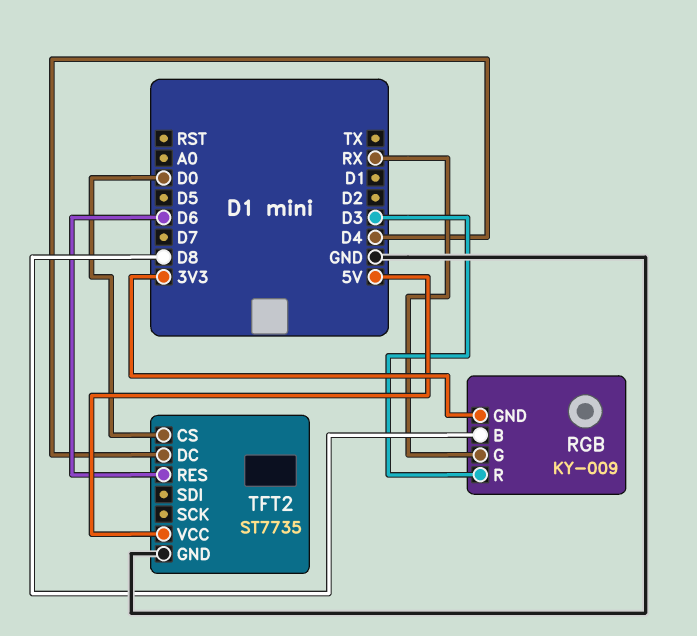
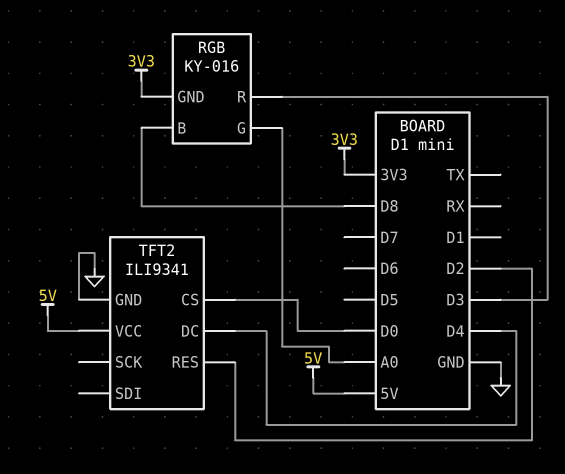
RGB: KY-009 -> KY-016
RGB pin G: RX -> A0
TFT2: ST7735 -> ILI9341
TFT2 pin RES: D6 -> D2

